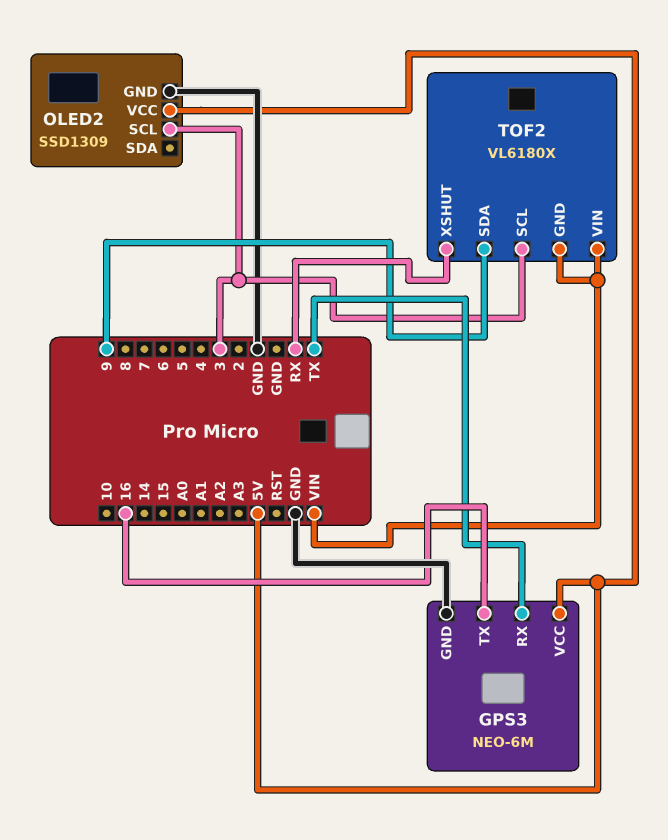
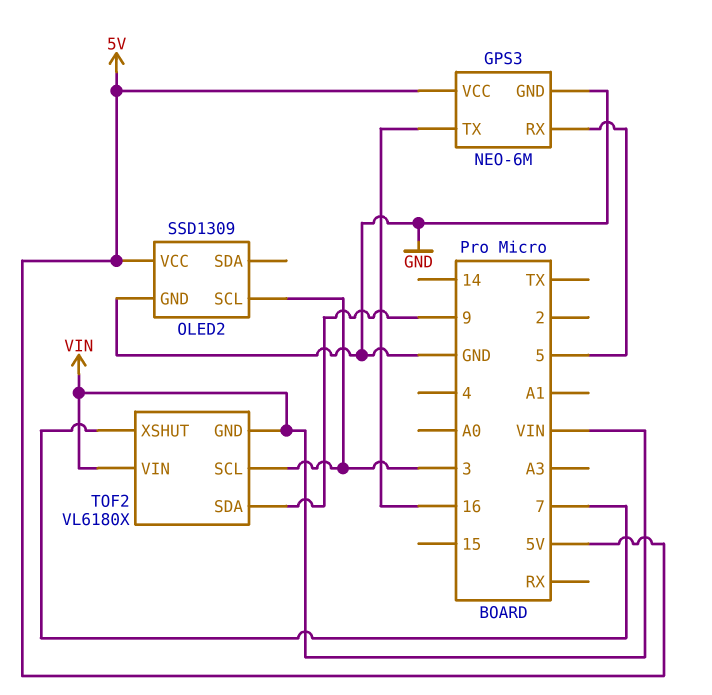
GPS3 pin RX: TX -> 5
TOF2 pin XSHUT: RX -> 7

